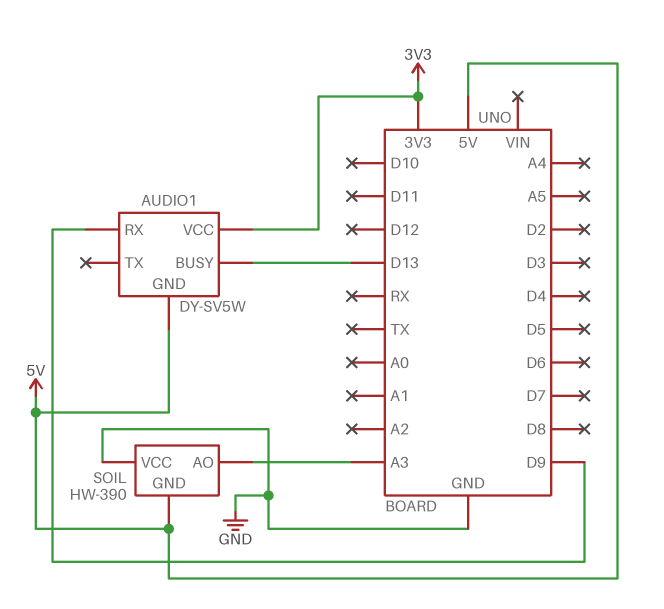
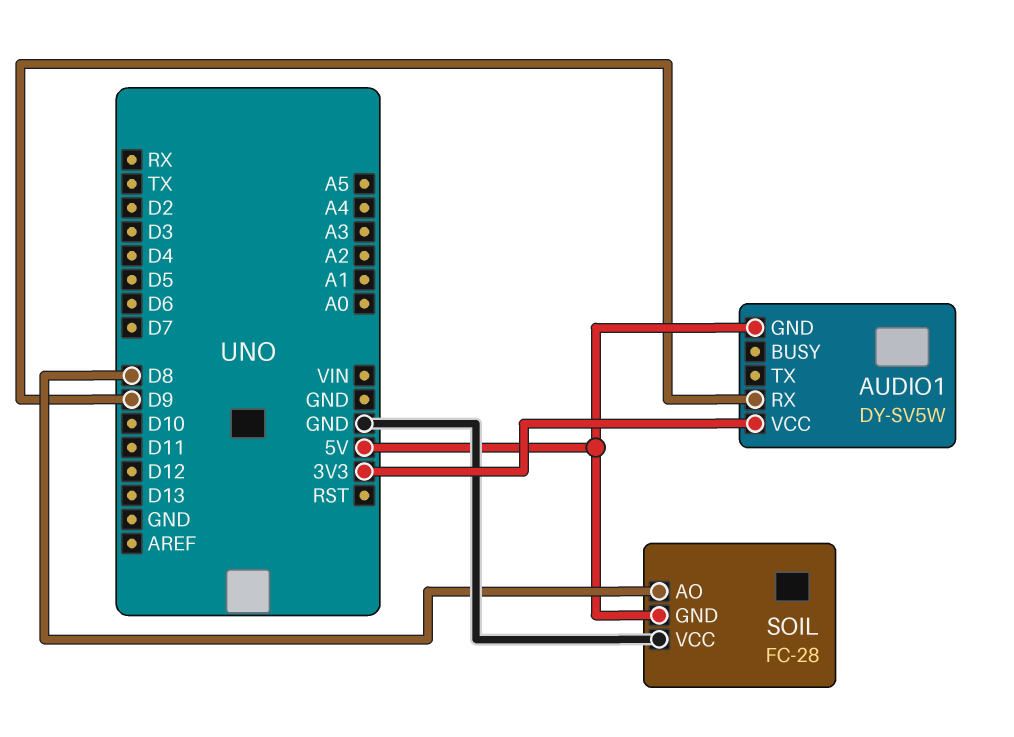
AUDIO1 pin BUSY: D13 -> none
SOIL: HW-390 -> FC-28
SOIL pin AO: A3 -> D8

